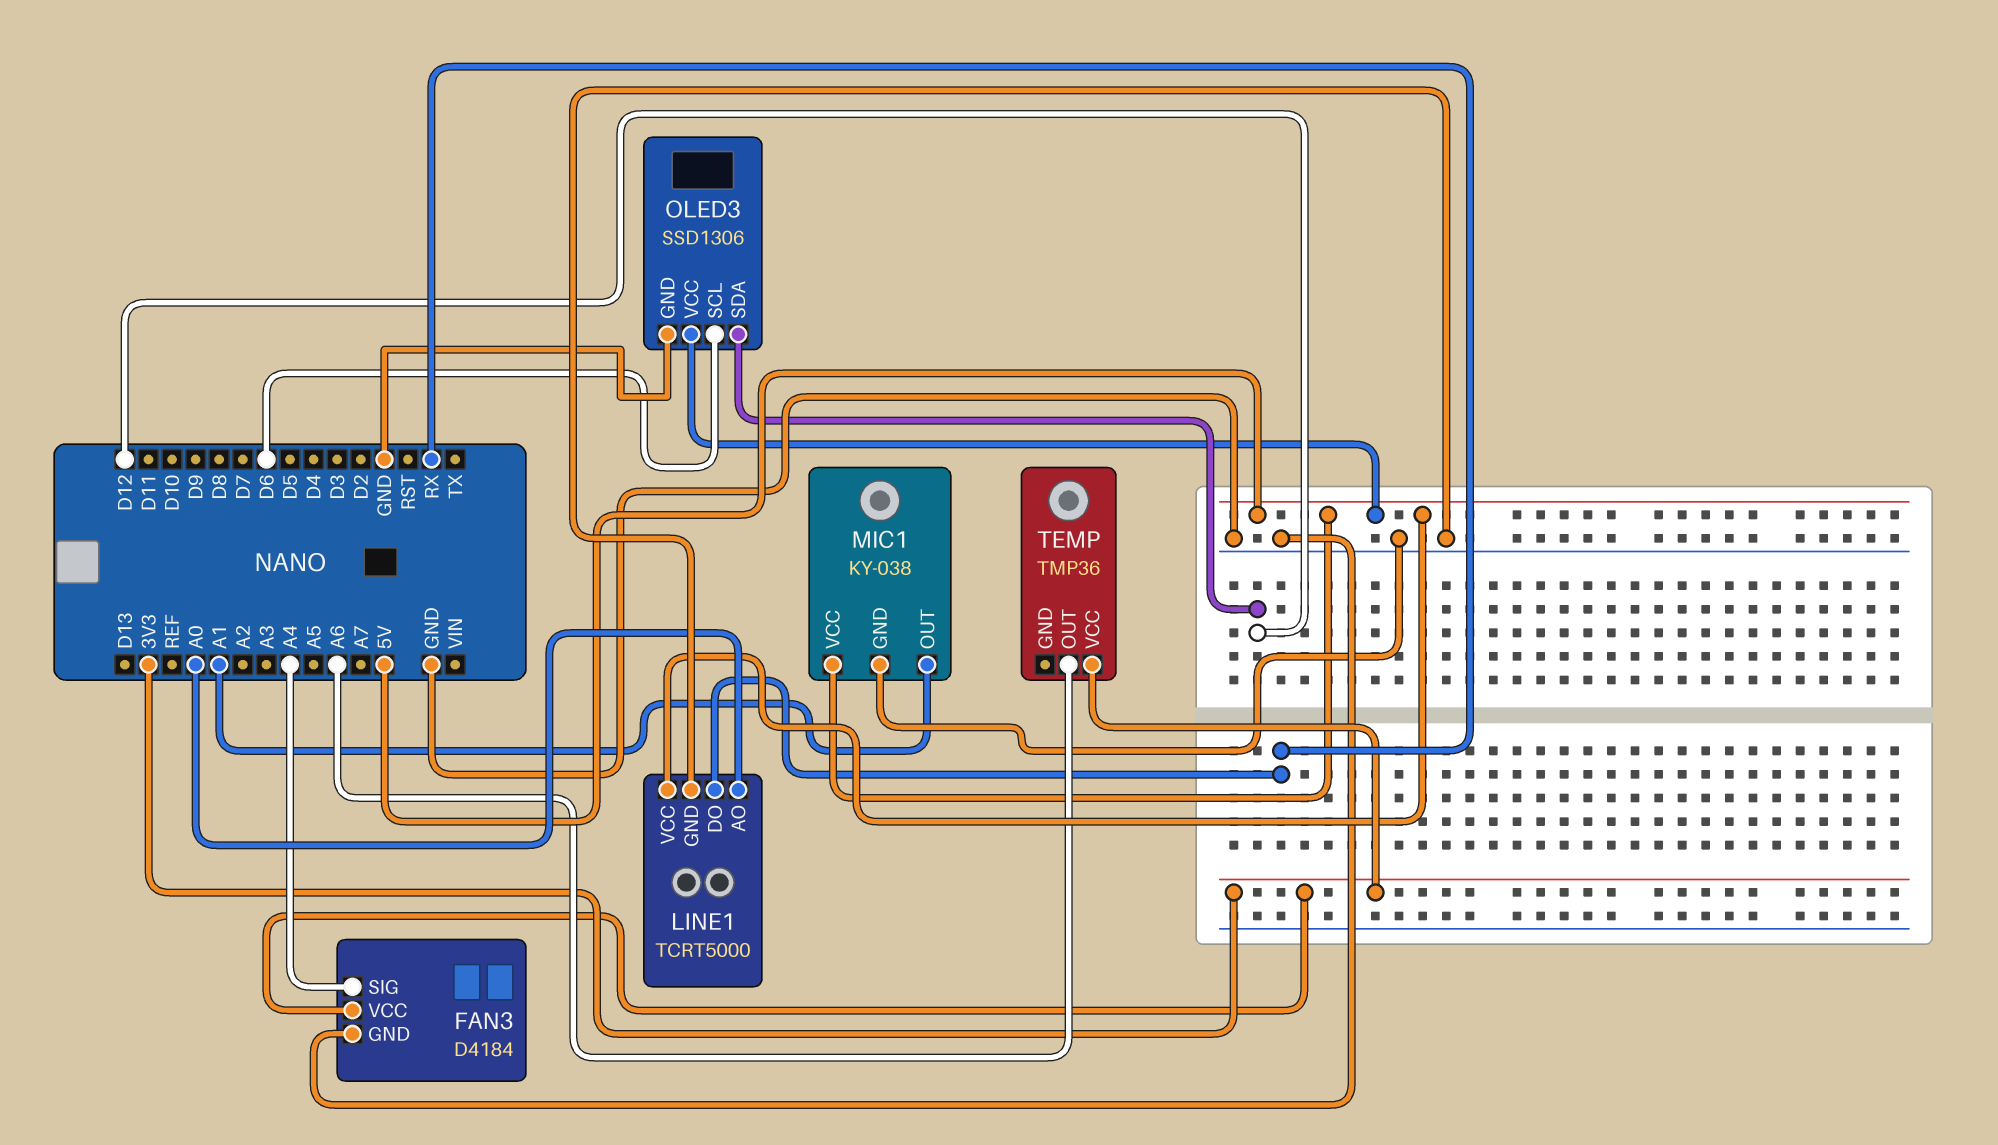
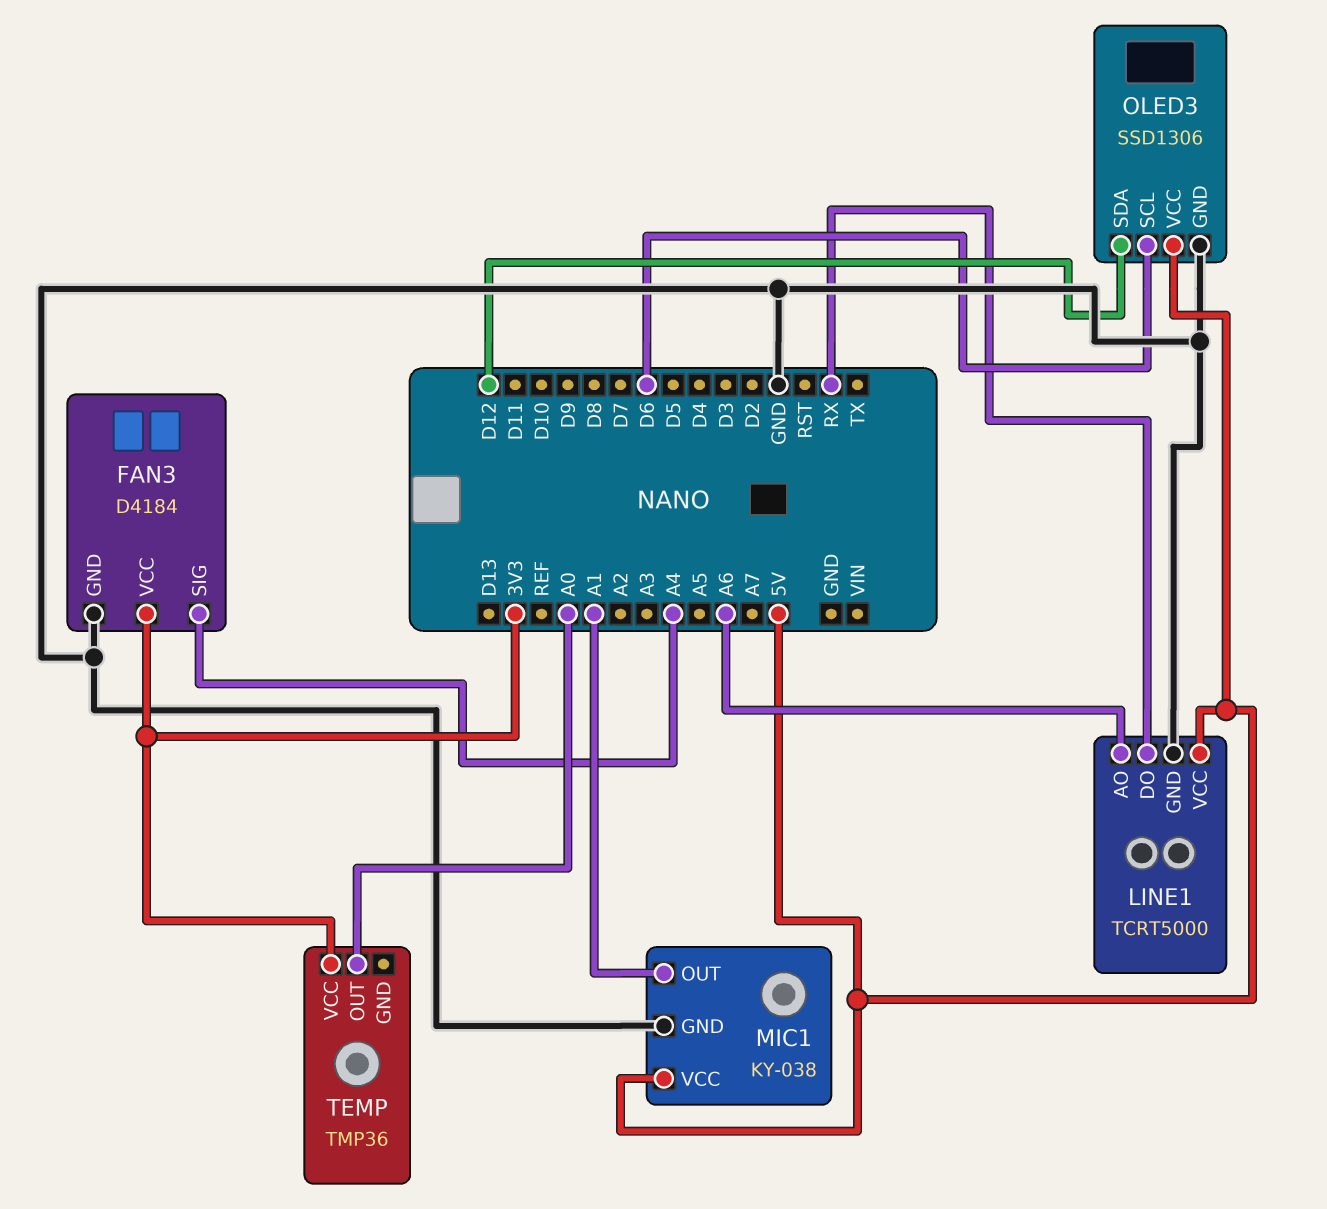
LINE1 pin AO: A0 -> A6
TEMP pin OUT: A6 -> A0

